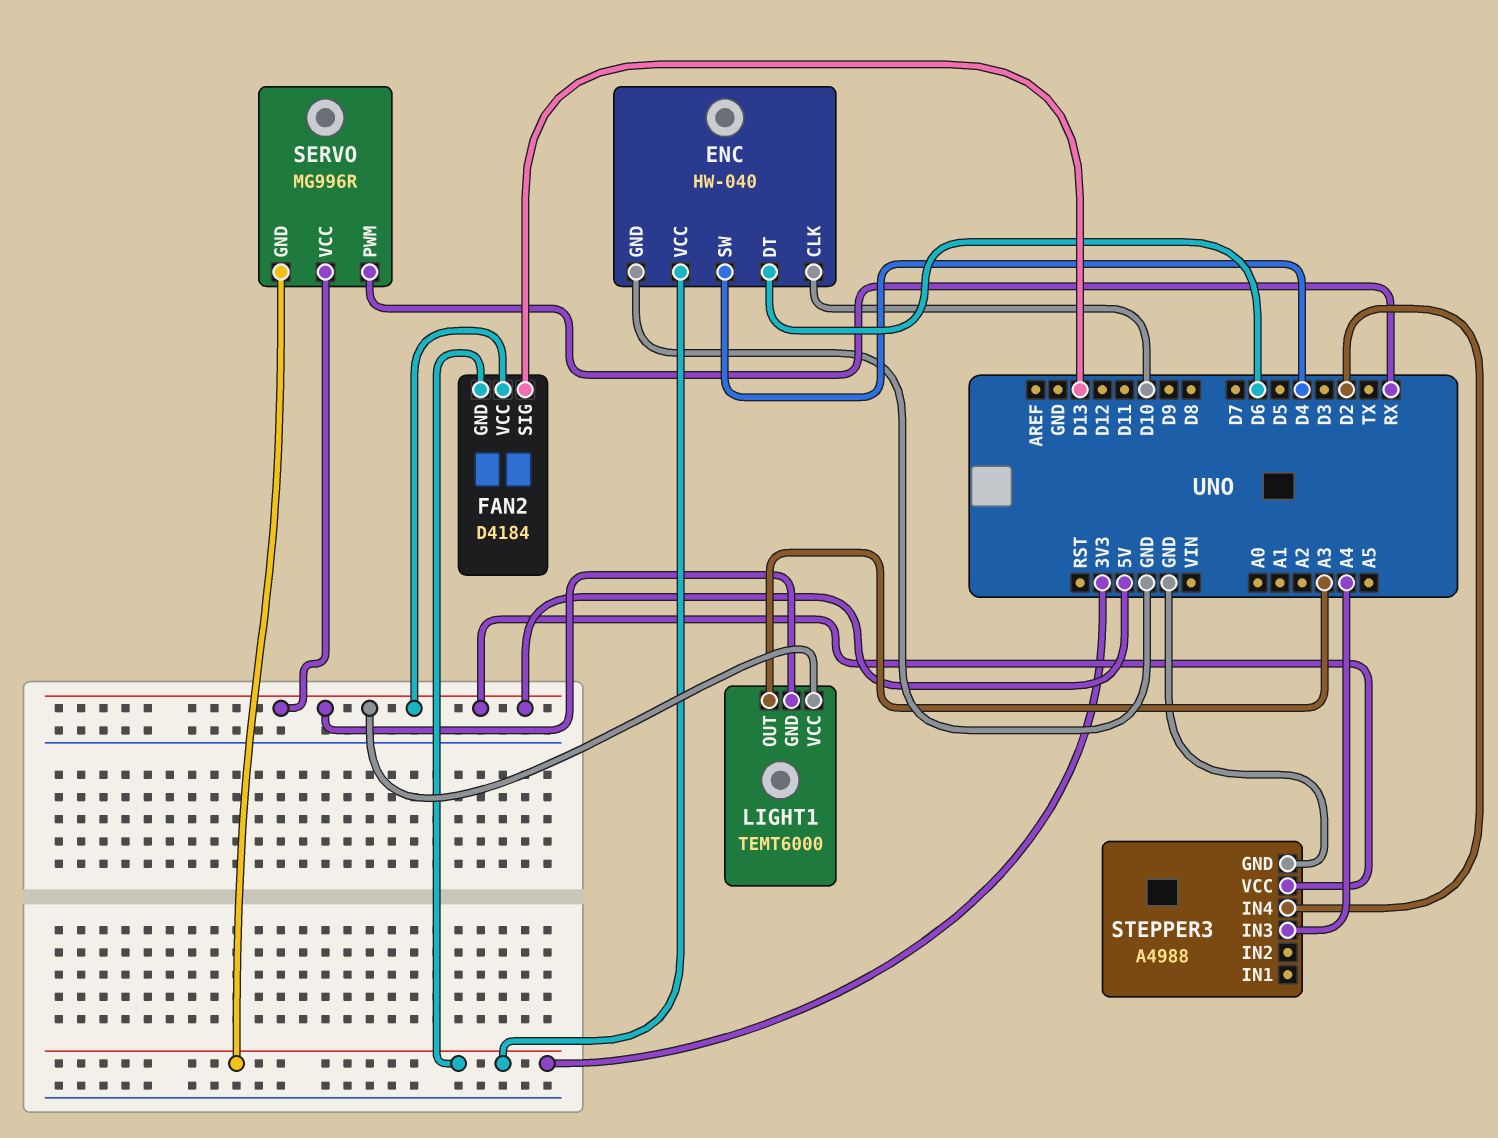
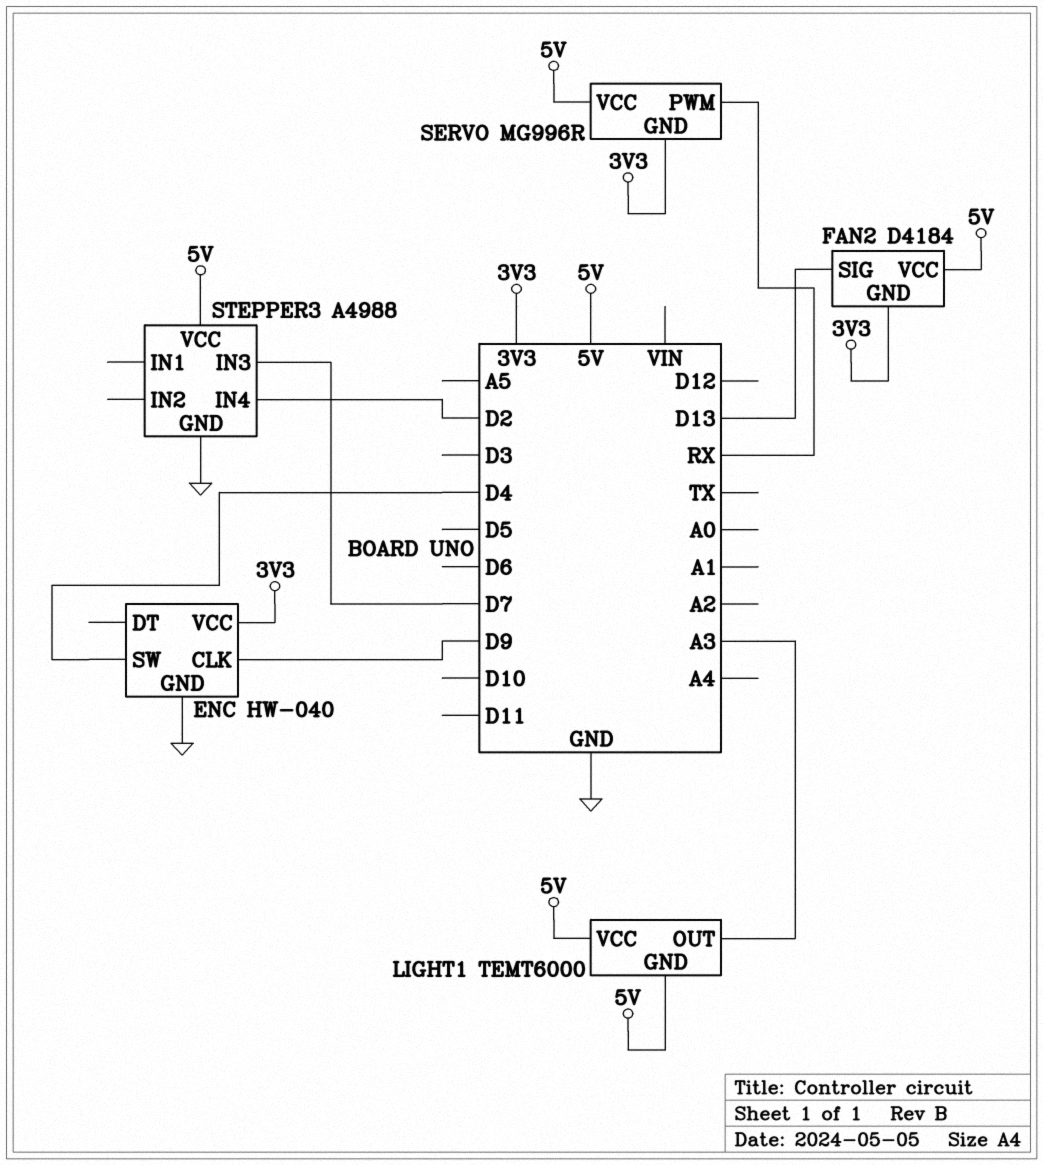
ENC pin CLK: D10 -> D9
ENC pin DT: D6 -> none
STEPPER3 pin IN3: A4 -> D7

